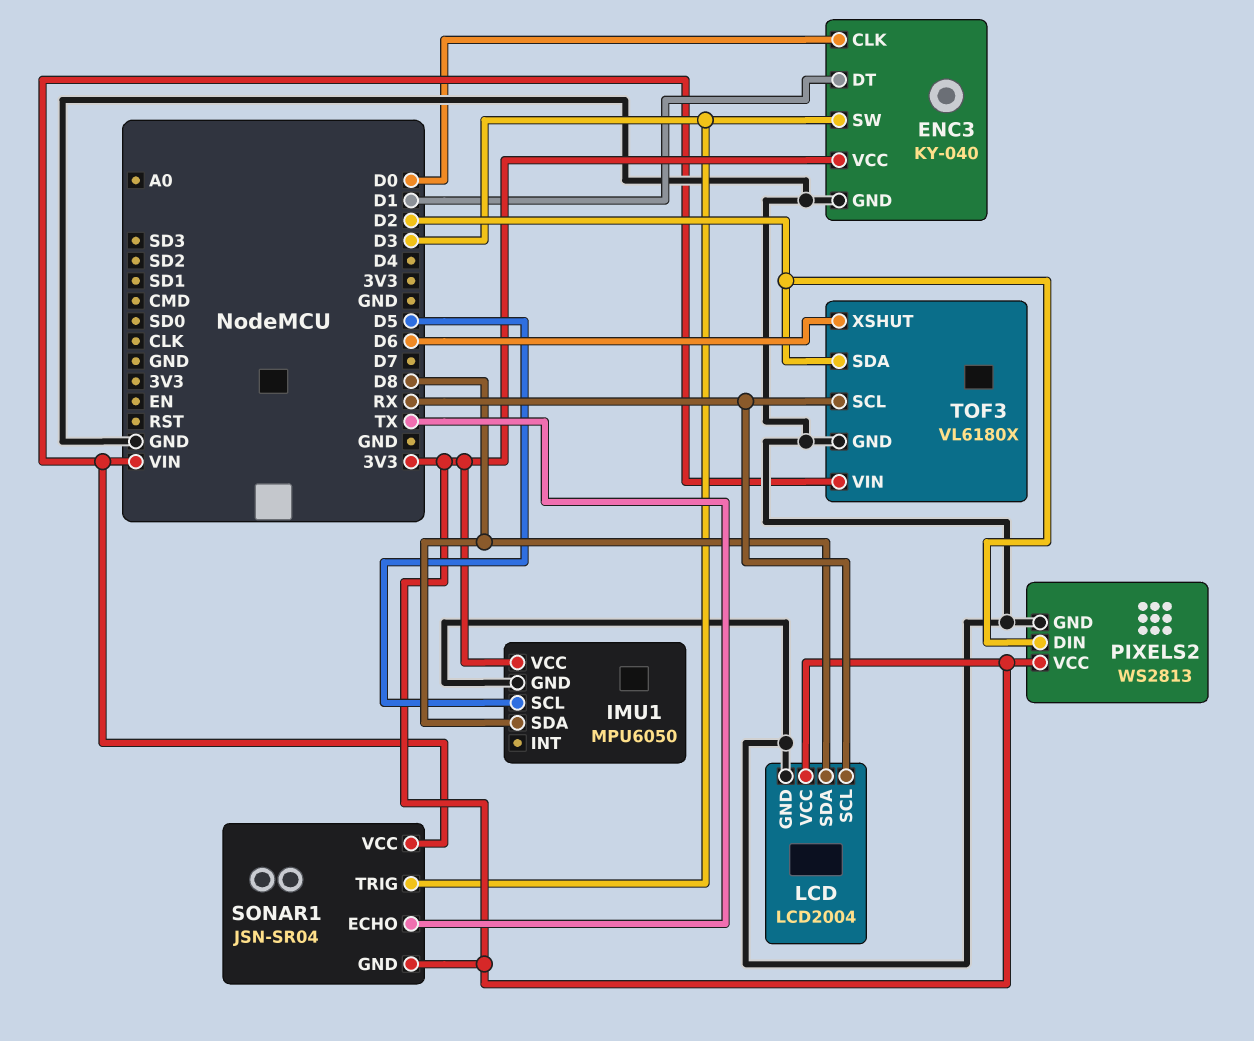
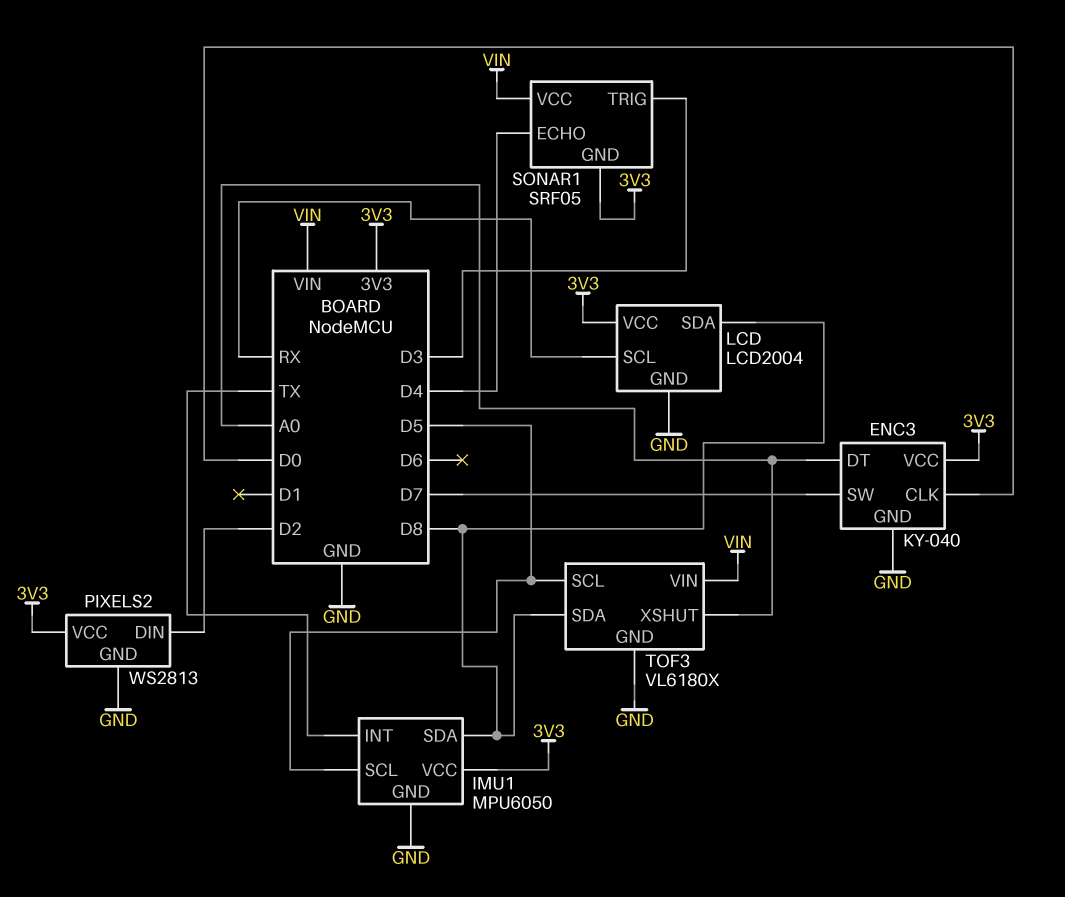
ENC3 pin DT: D1 -> A0
ENC3 pin SW: D3 -> D7
IMU1 pin INT: none -> TX
SONAR1: JSN-SR04 -> SRF05
SONAR1 pin ECHO: TX -> D4
TOF3 pin SCL: RX -> D5
TOF3 pin SDA: D2 -> D8
TOF3 pin XSHUT: D6 -> A0

